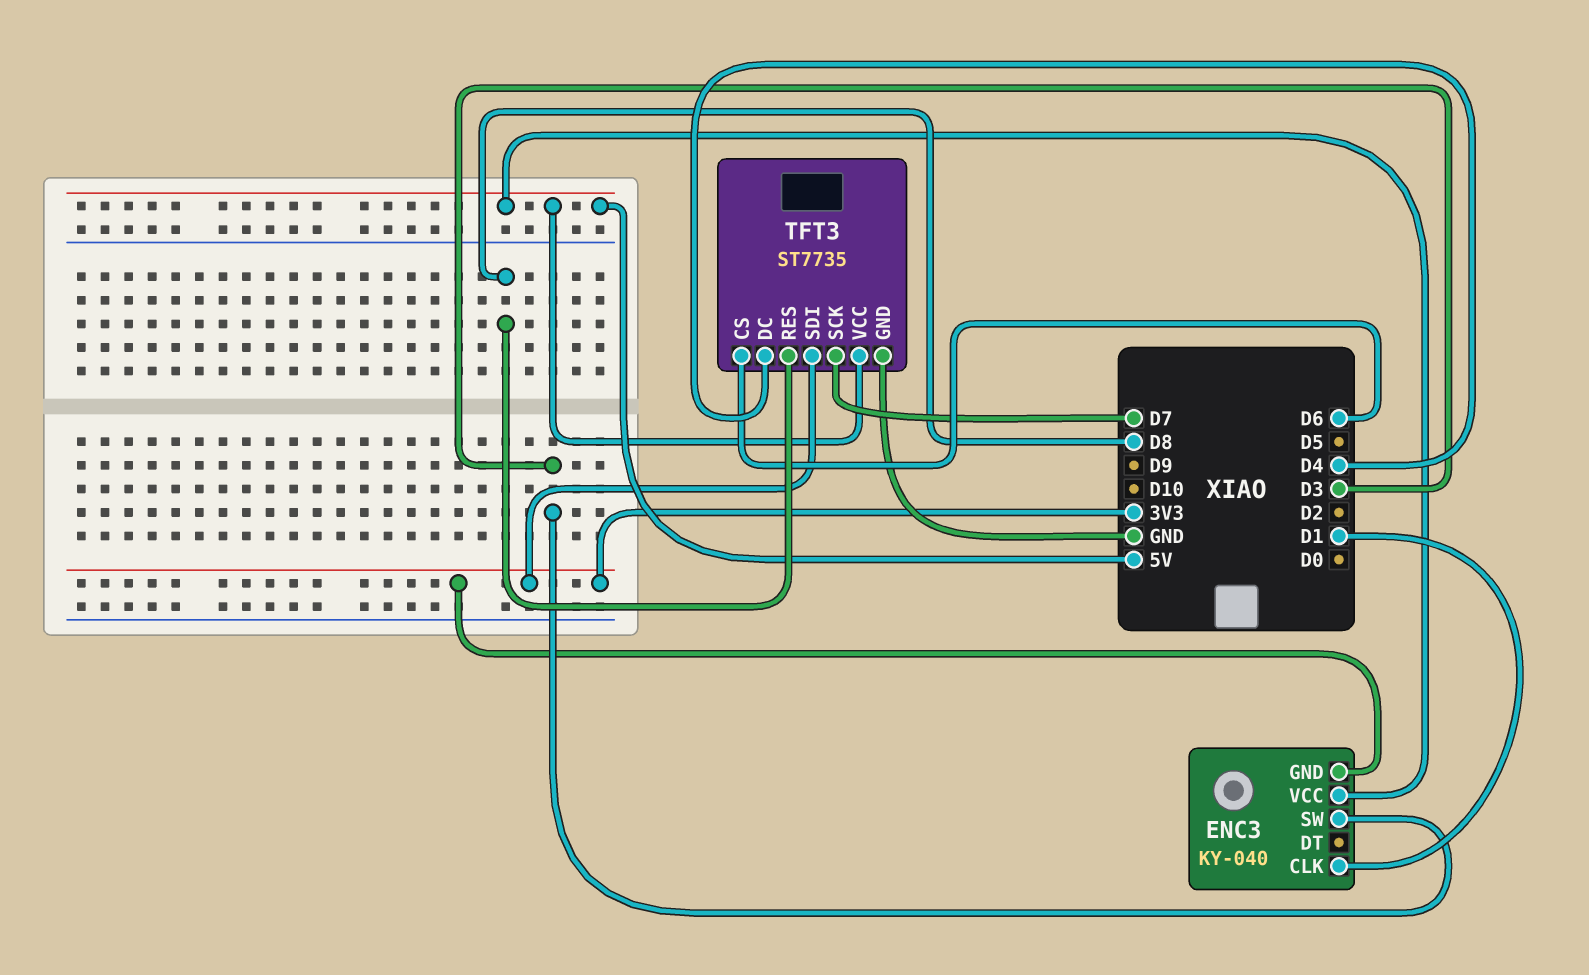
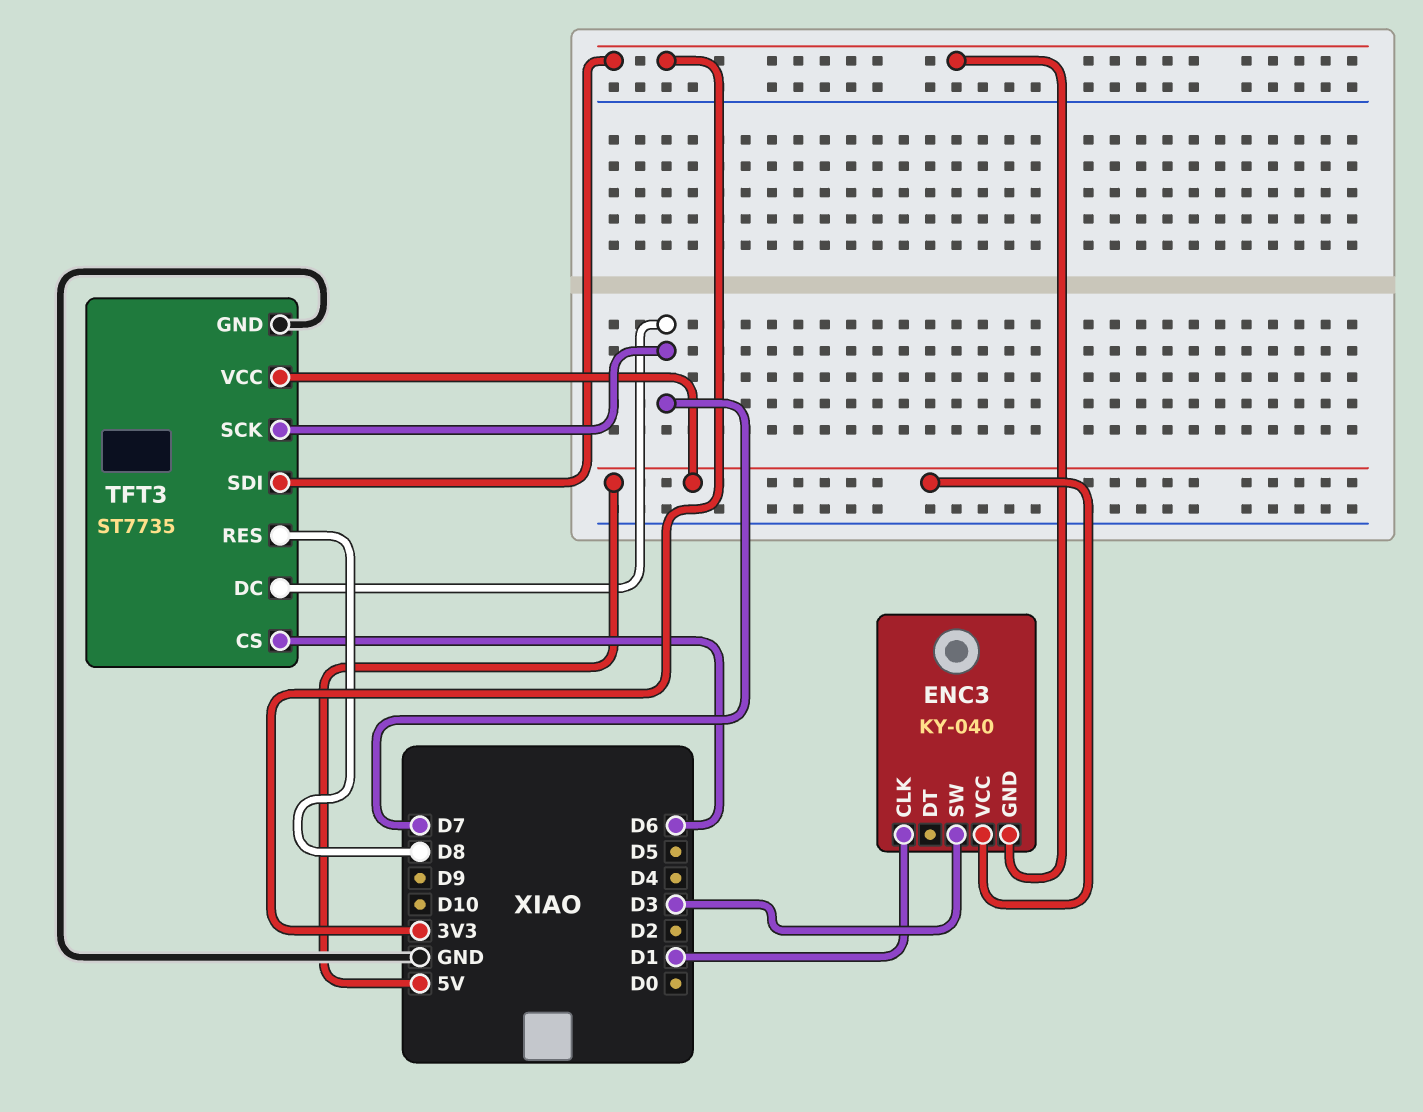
TFT3 pin DC: D4 -> D7

